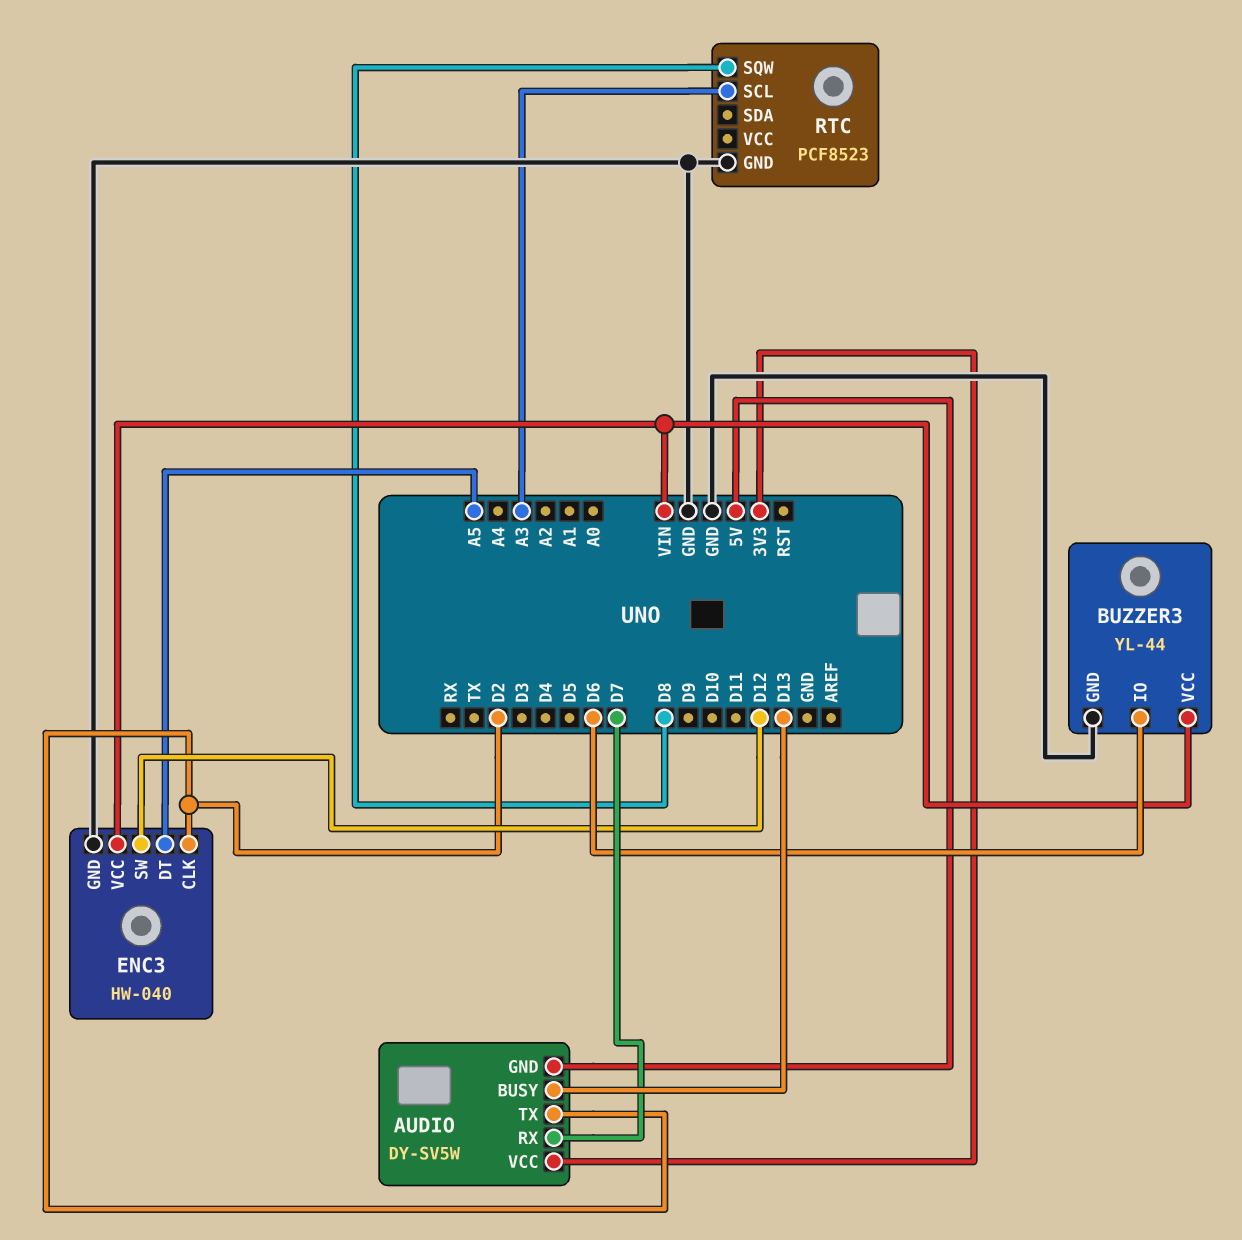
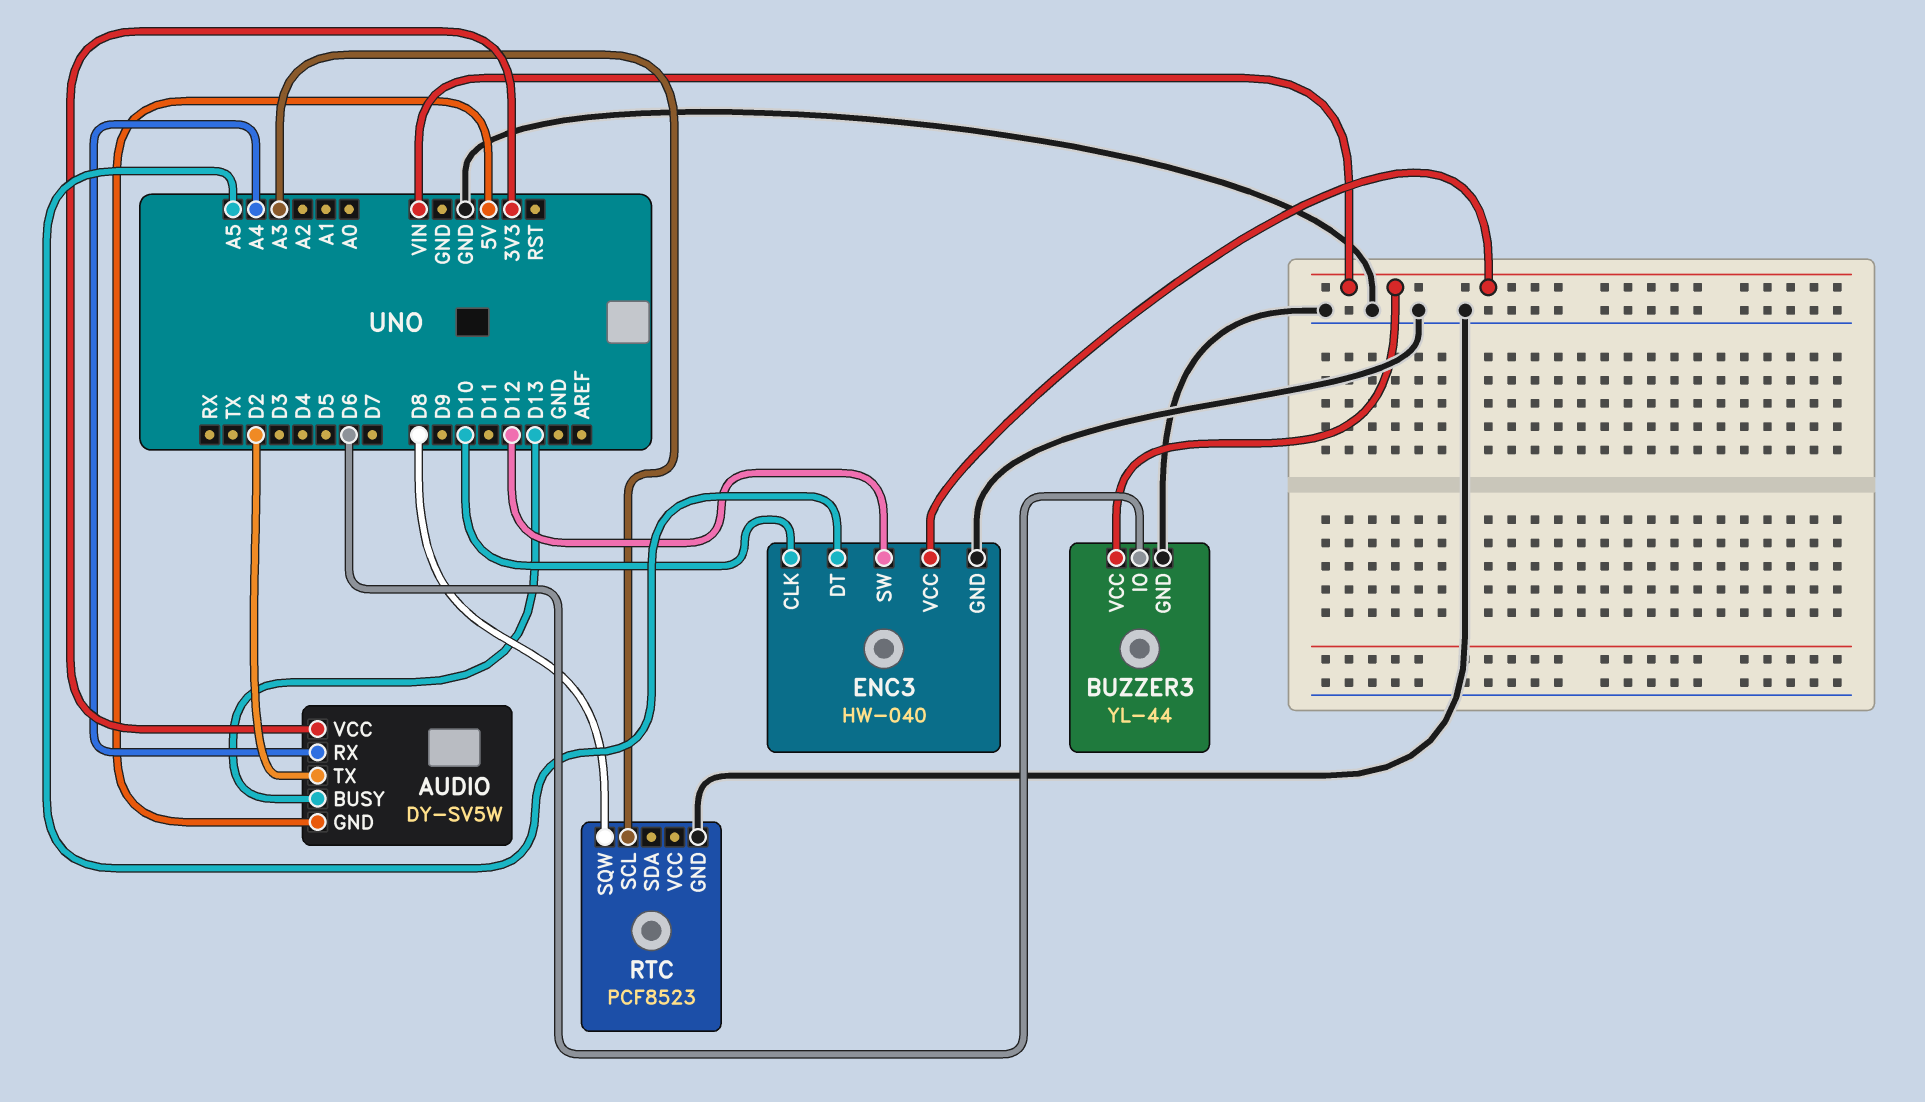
AUDIO pin RX: D7 -> A4
ENC3 pin CLK: D2 -> D10

